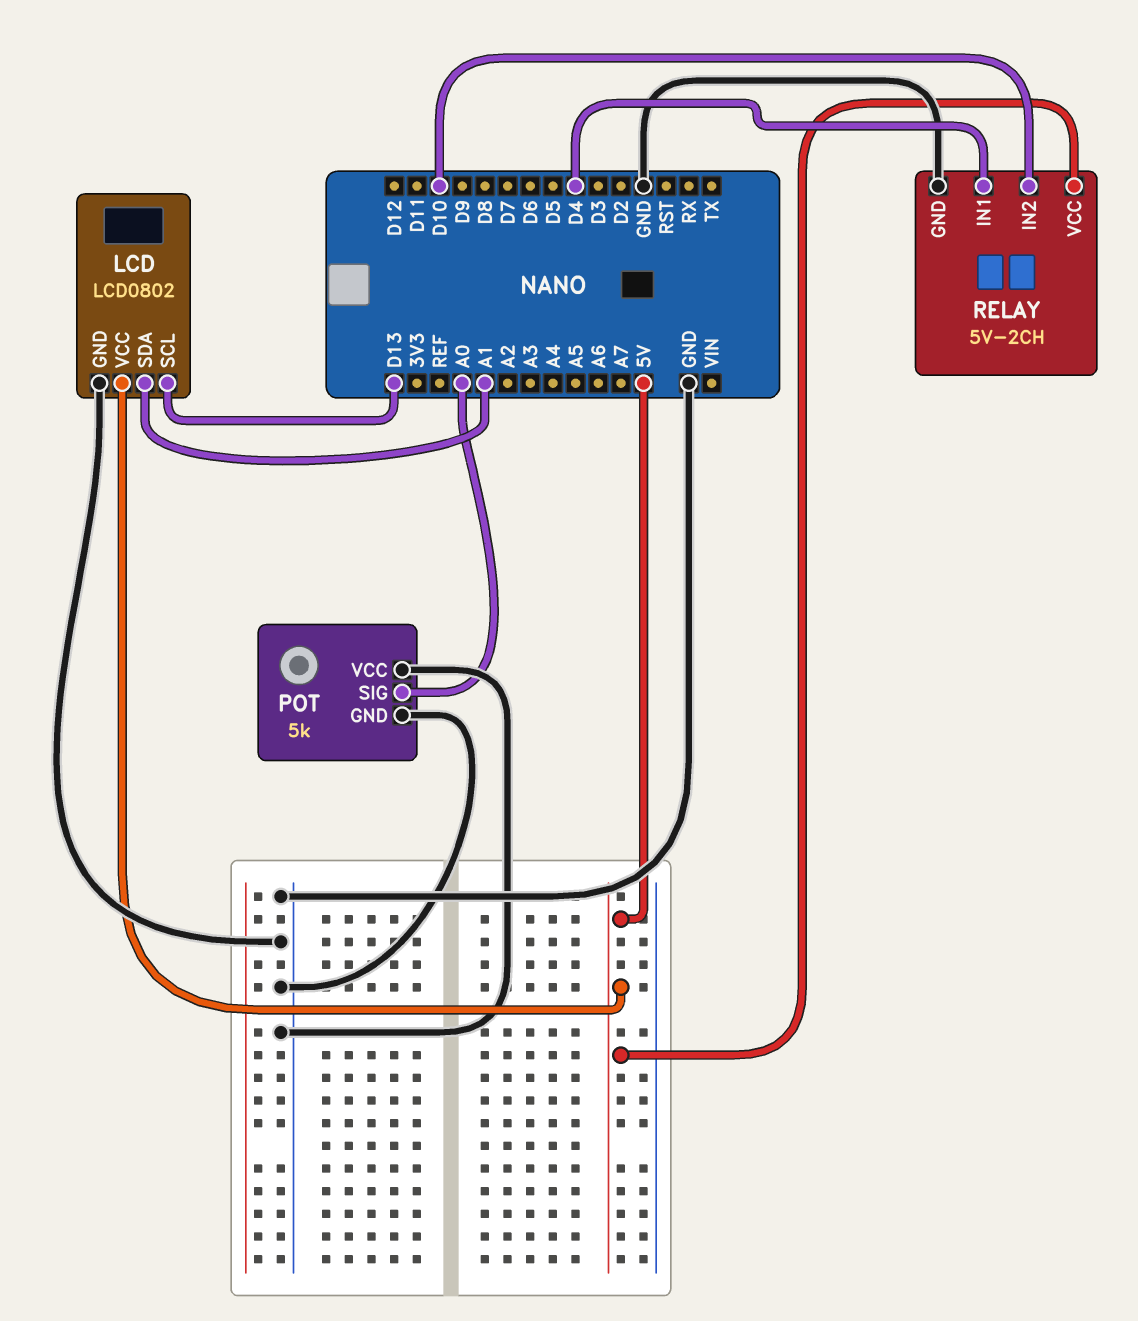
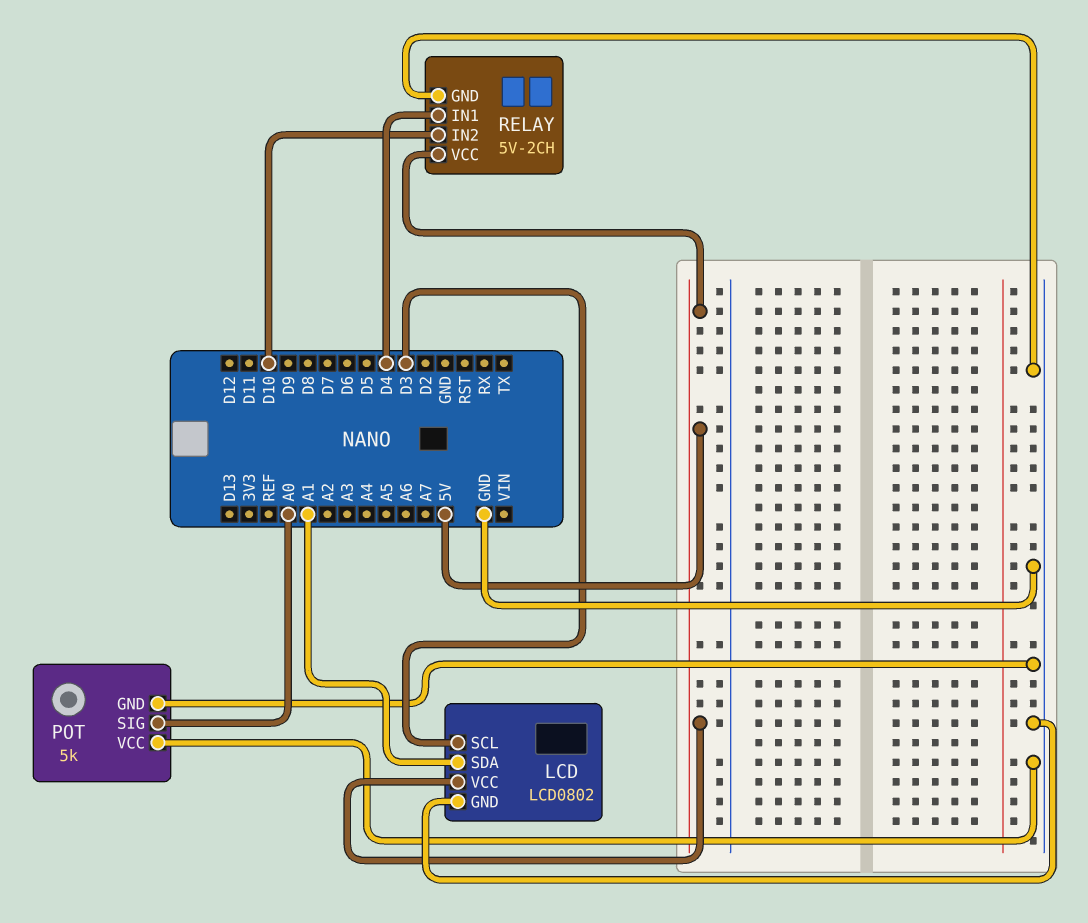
LCD pin SCL: D13 -> D3

